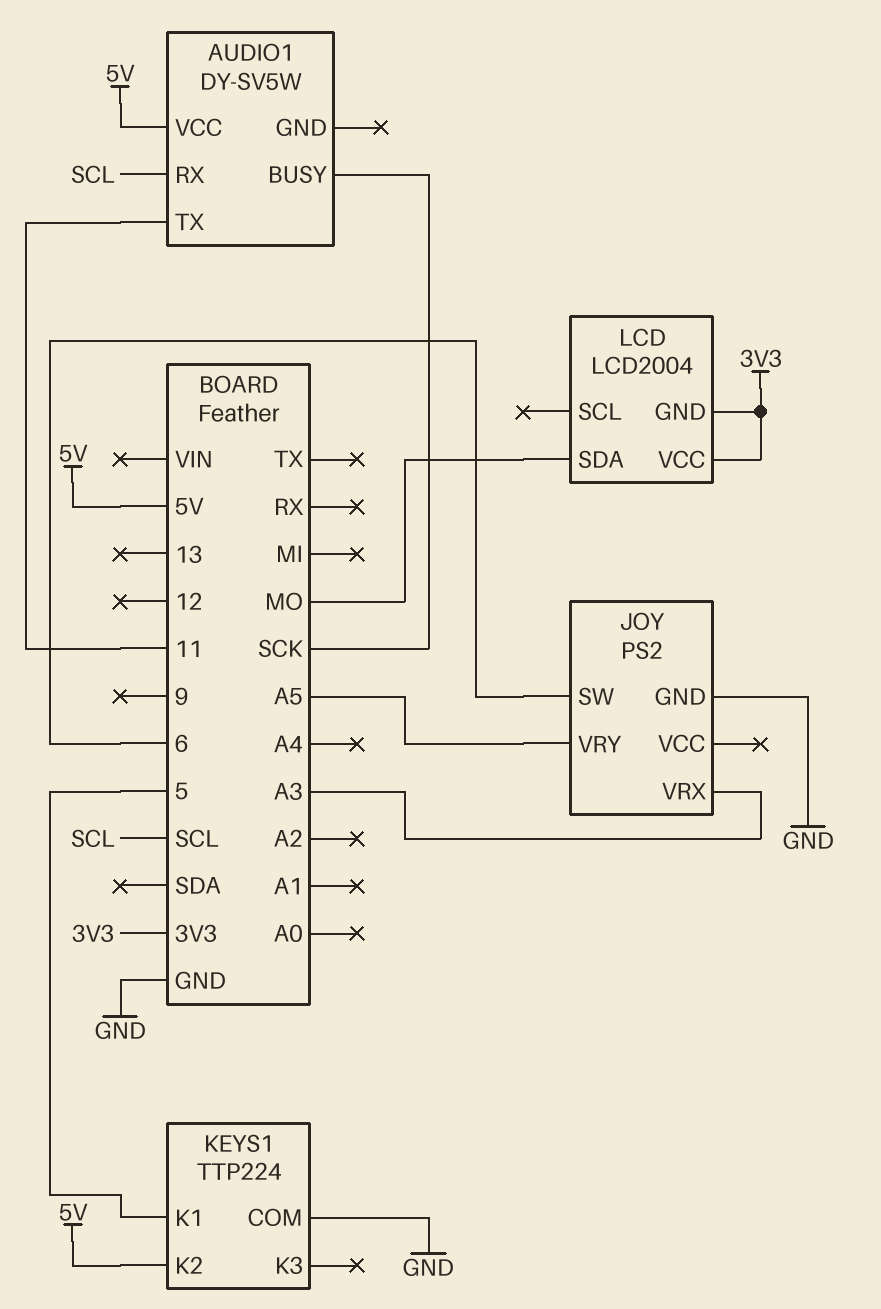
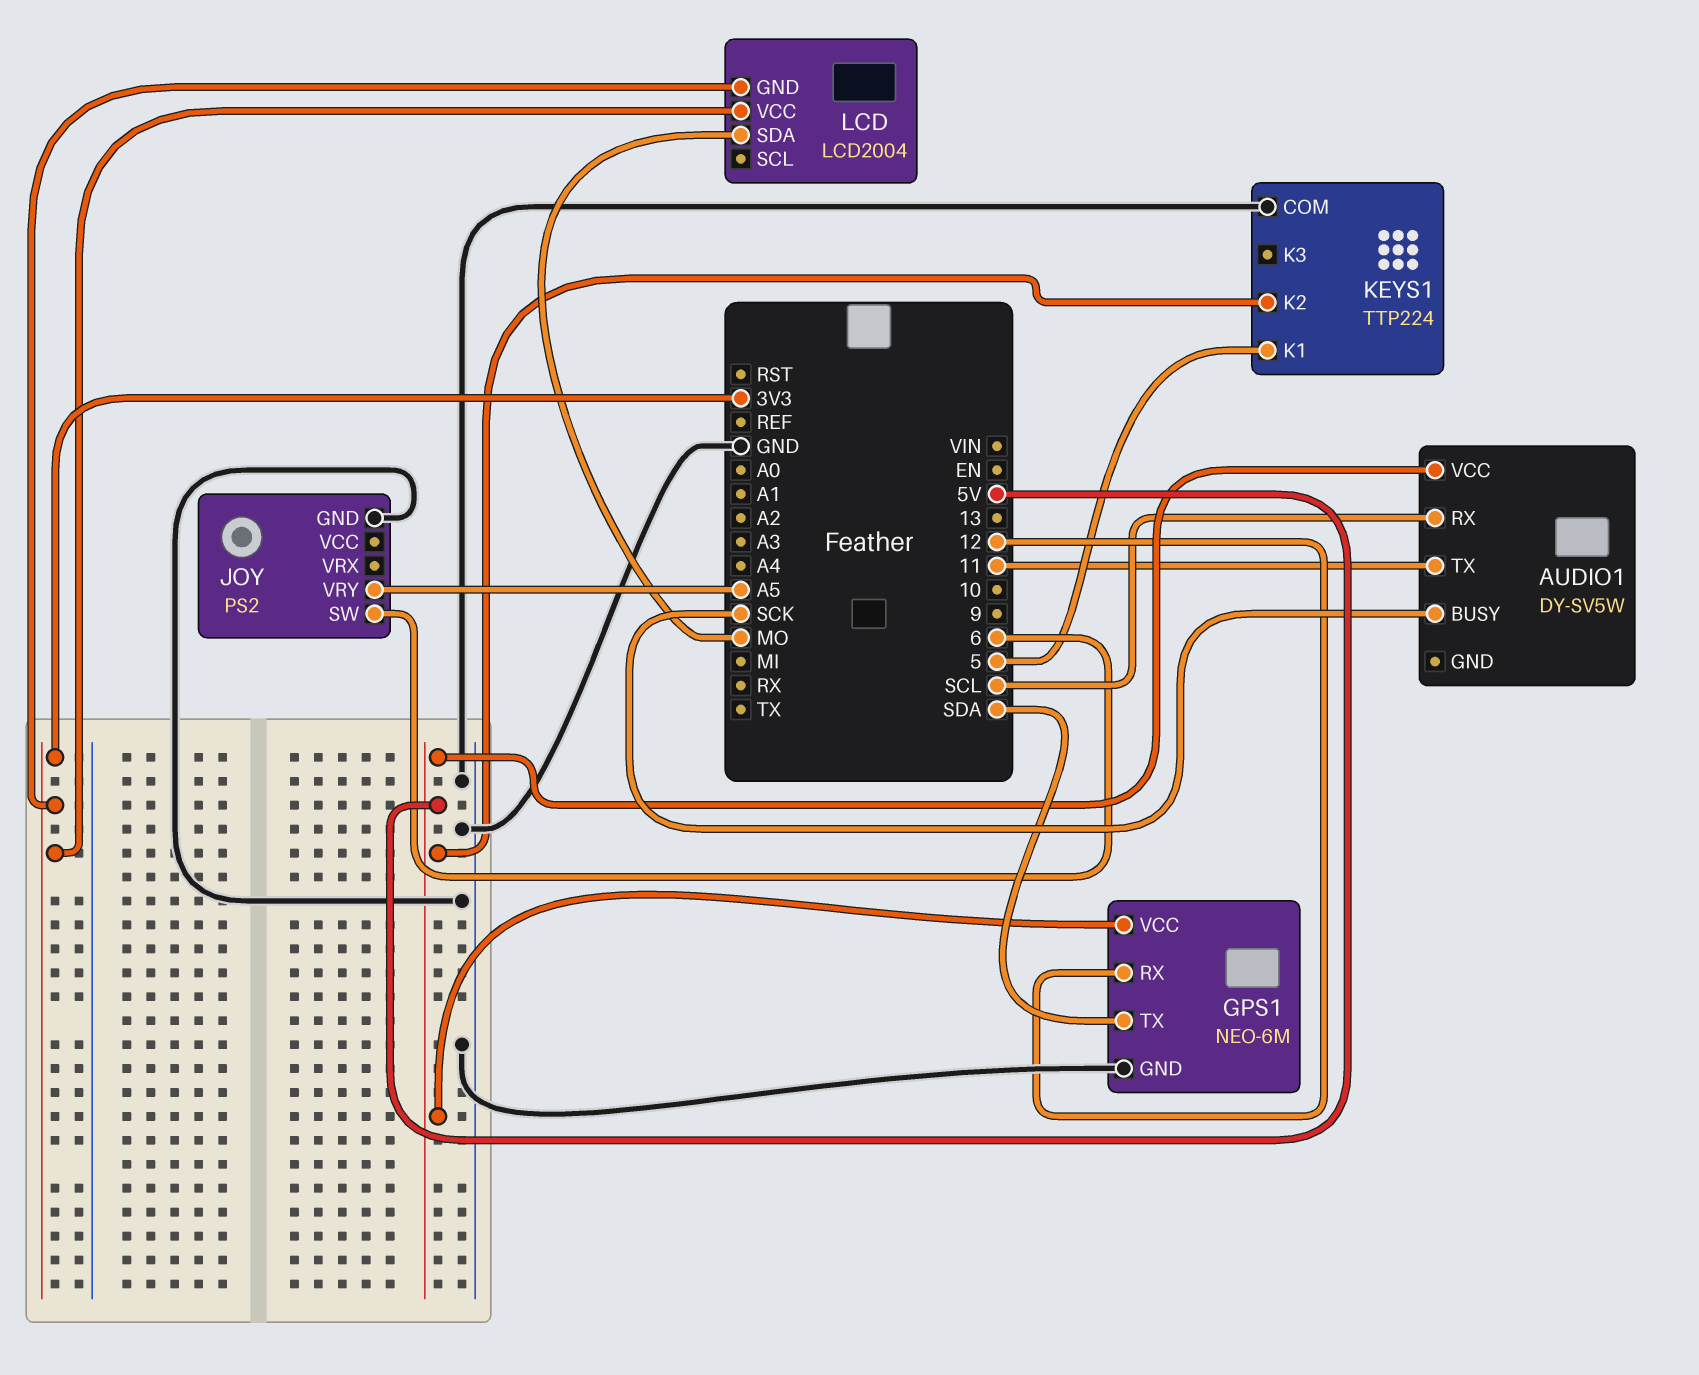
GPS1: none -> NEO-6M
GPS1 pin GND: none -> GND
GPS1 pin RX: none -> 12
GPS1 pin TX: none -> SDA
GPS1 pin VCC: none -> 5V
JOY pin VRX: A3 -> none

